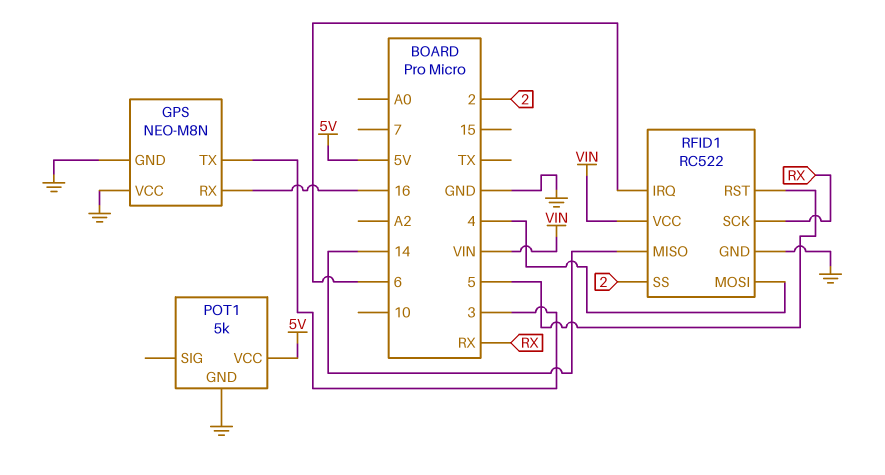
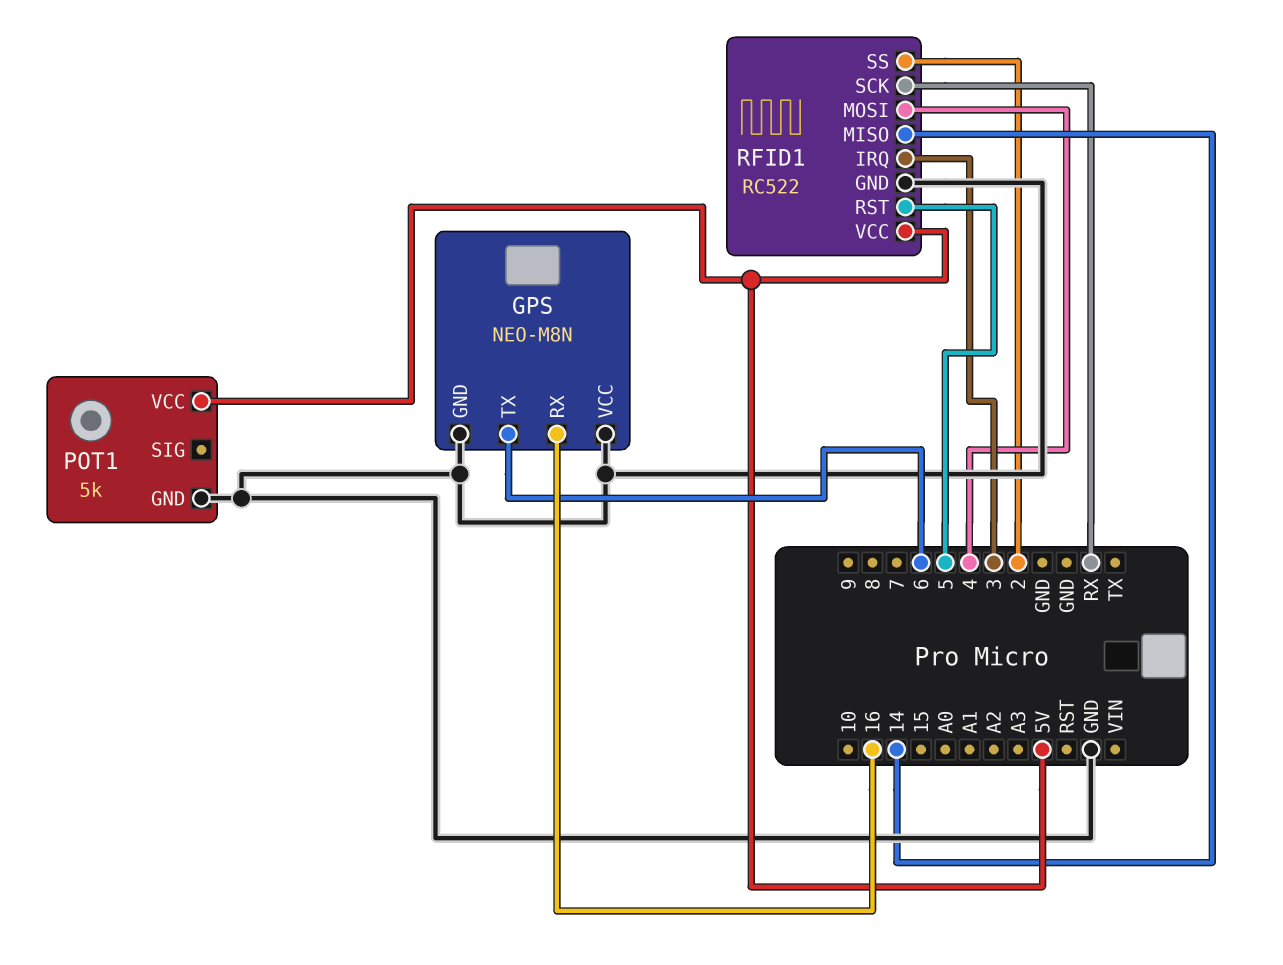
GPS pin TX: 3 -> 6
RFID1 pin IRQ: 6 -> 3
RFID1 pin VCC: VIN -> 5V

